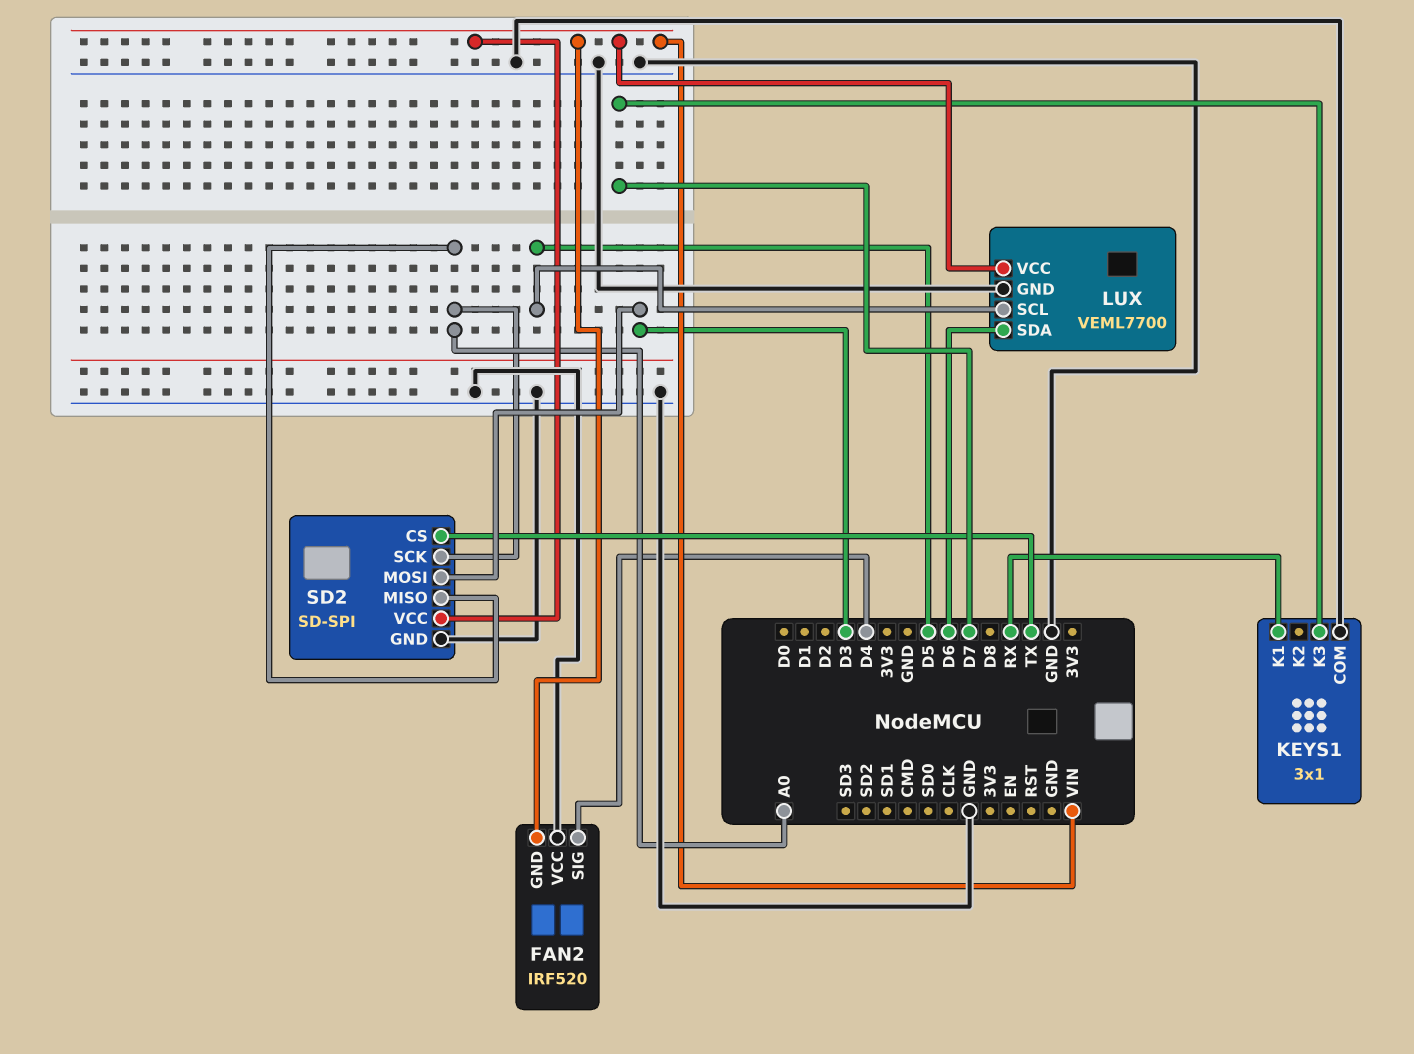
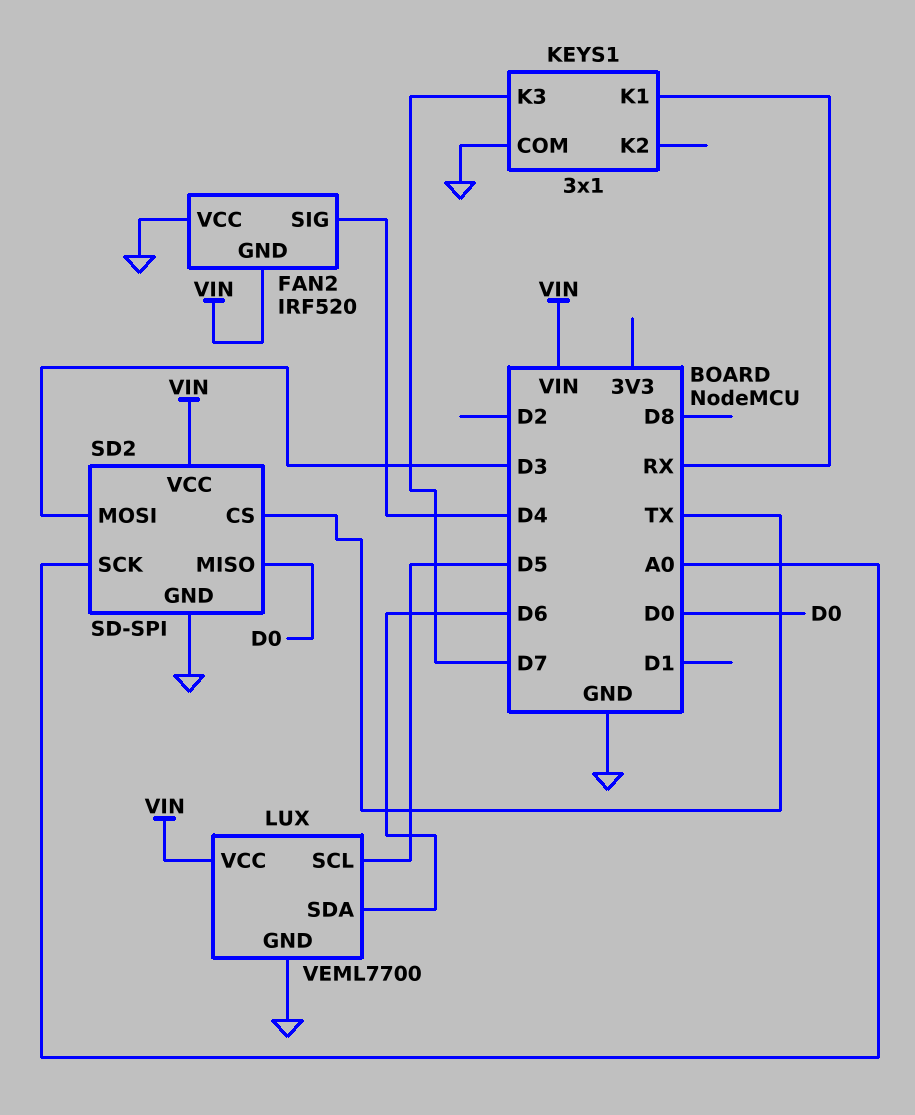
SD2 pin MISO: A0 -> D0

